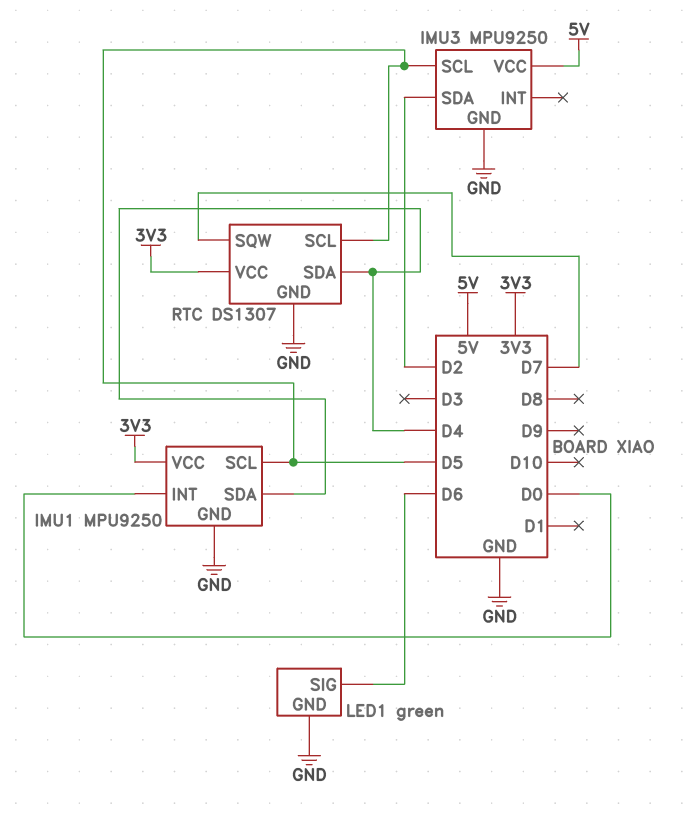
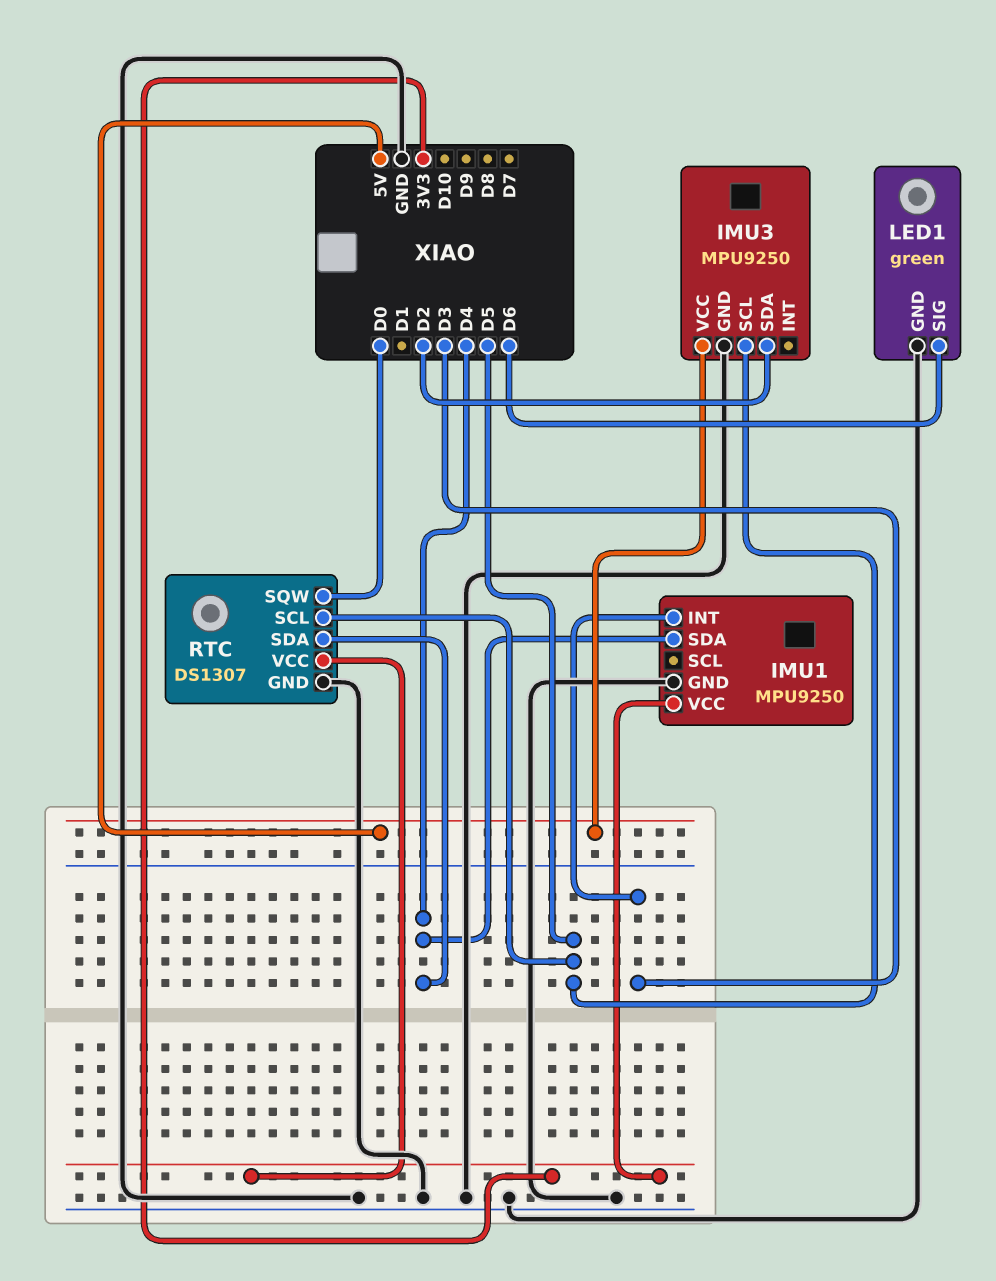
IMU1 pin INT: D0 -> D3
IMU1 pin SCL: D5 -> none
RTC pin SQW: D7 -> D0

